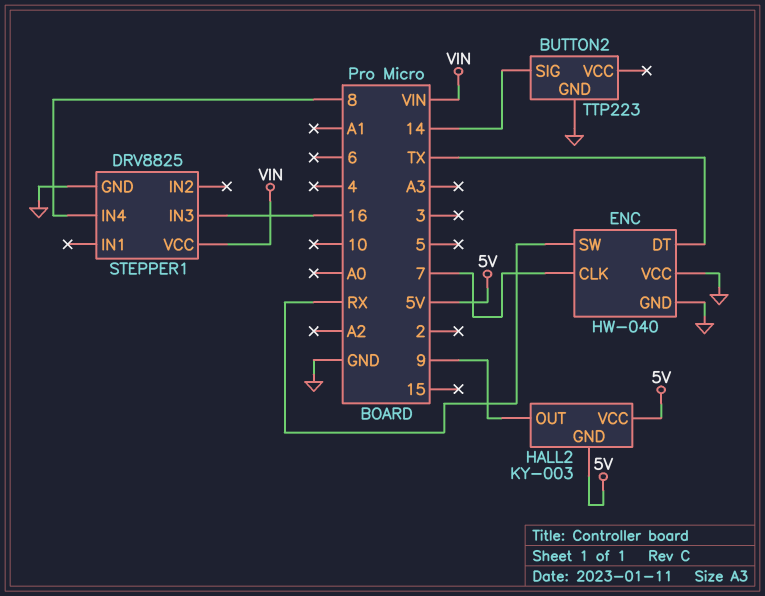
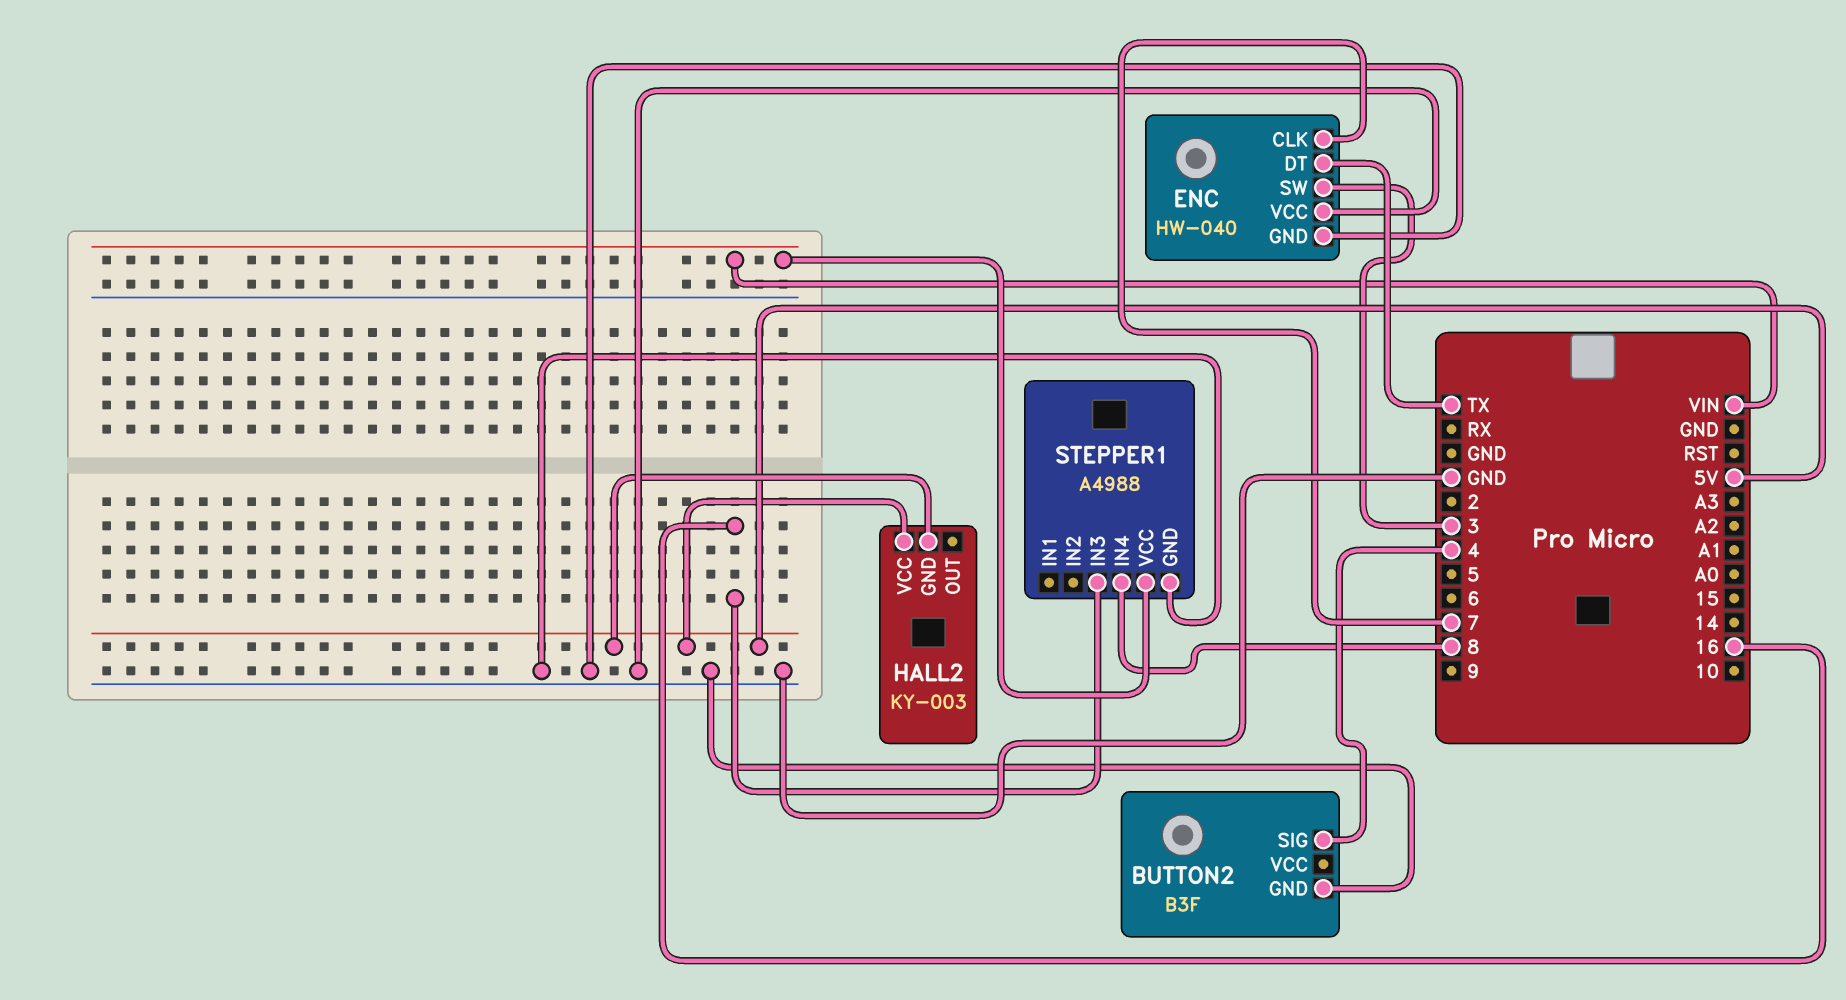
BUTTON2: TTP223 -> B3F
BUTTON2 pin SIG: 14 -> 4
ENC pin SW: RX -> 3
HALL2 pin OUT: 9 -> none
STEPPER1: DRV8825 -> A4988

